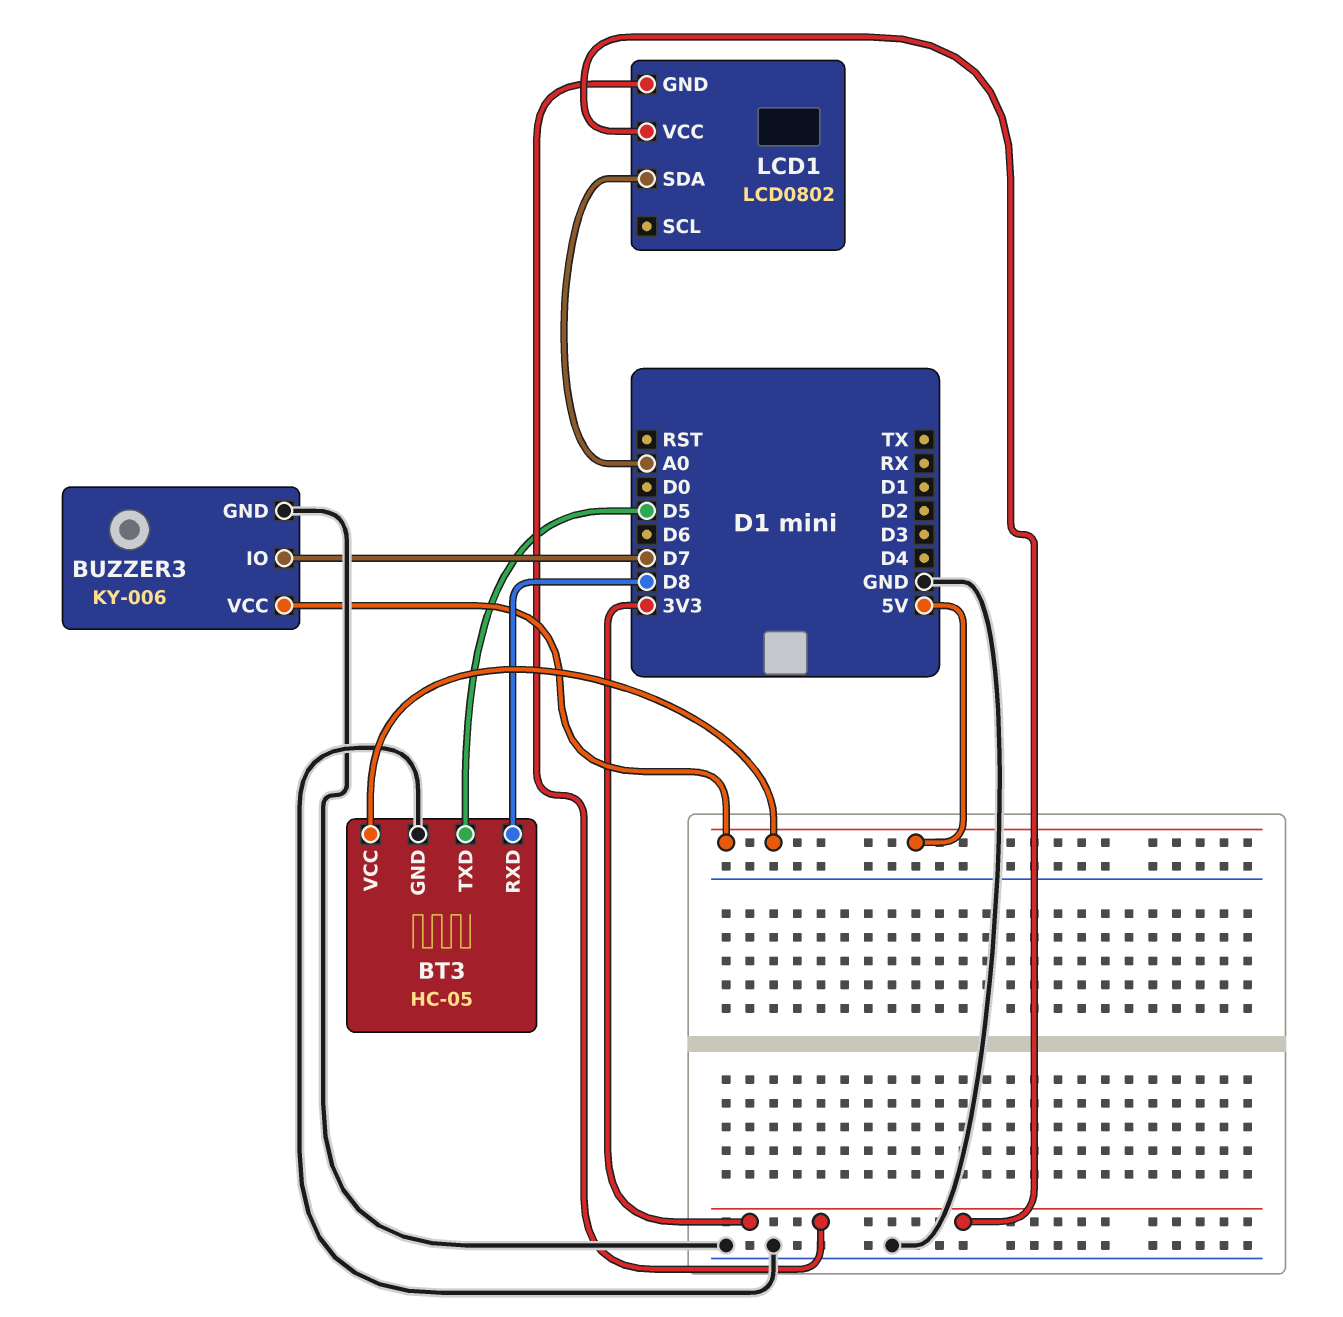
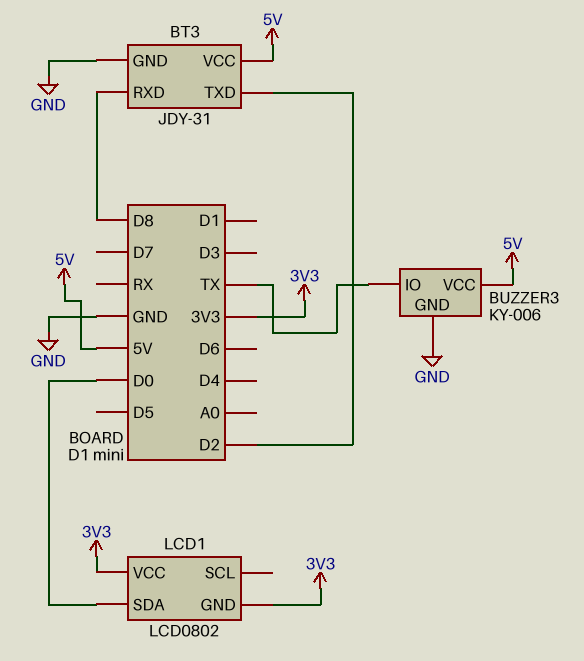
BT3: HC-05 -> JDY-31
BT3 pin TXD: D5 -> D2
BUZZER3 pin IO: D7 -> TX
LCD1 pin SDA: A0 -> D0

